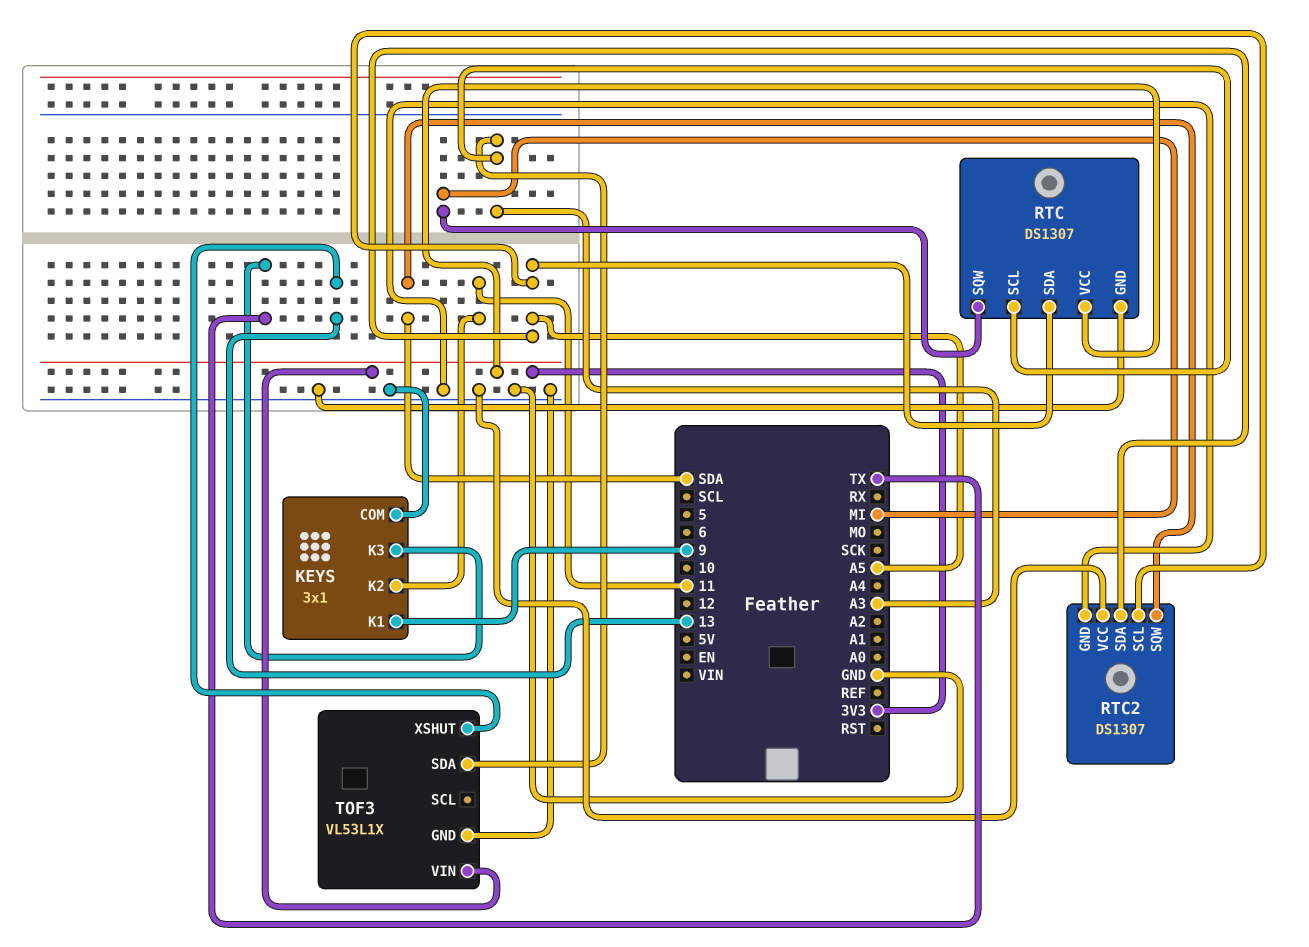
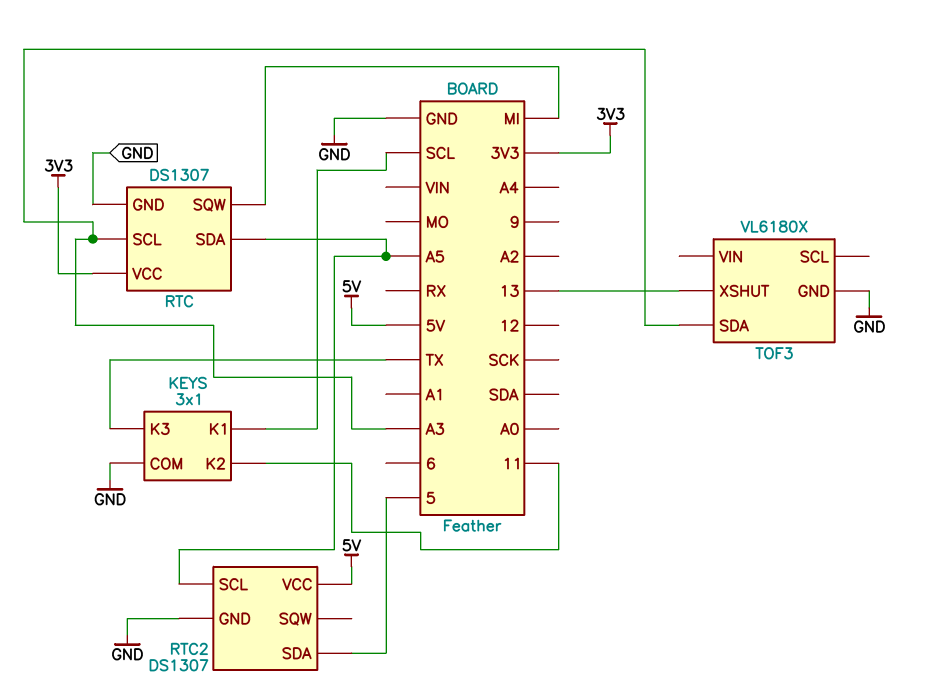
KEYS pin K1: 9 -> SCL
RTC2 pin SDA: A5 -> 5
RTC2 pin SQW: SDA -> none
RTC2 pin VCC: GND -> 5V
TOF3: VL53L1X -> VL6180X
TOF3 pin VIN: 3V3 -> none

